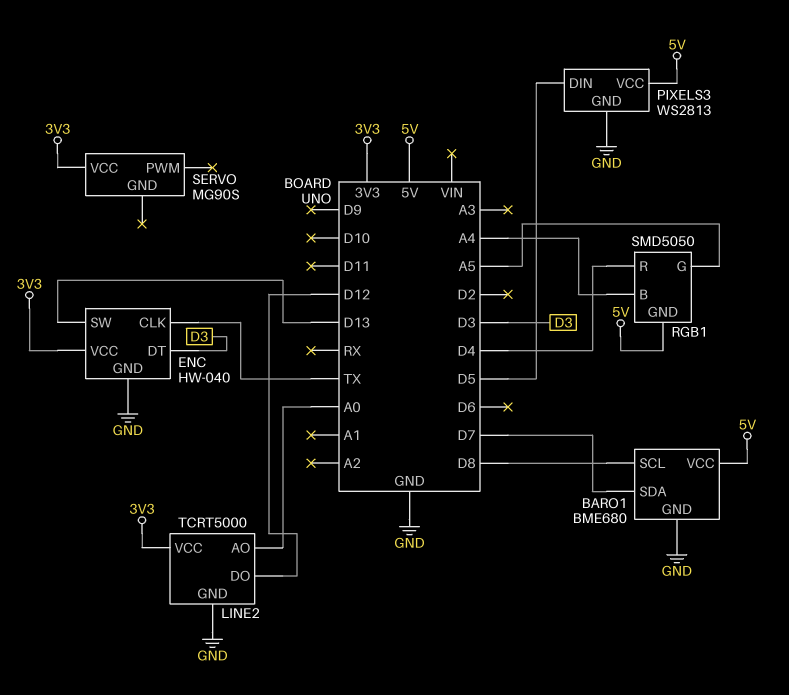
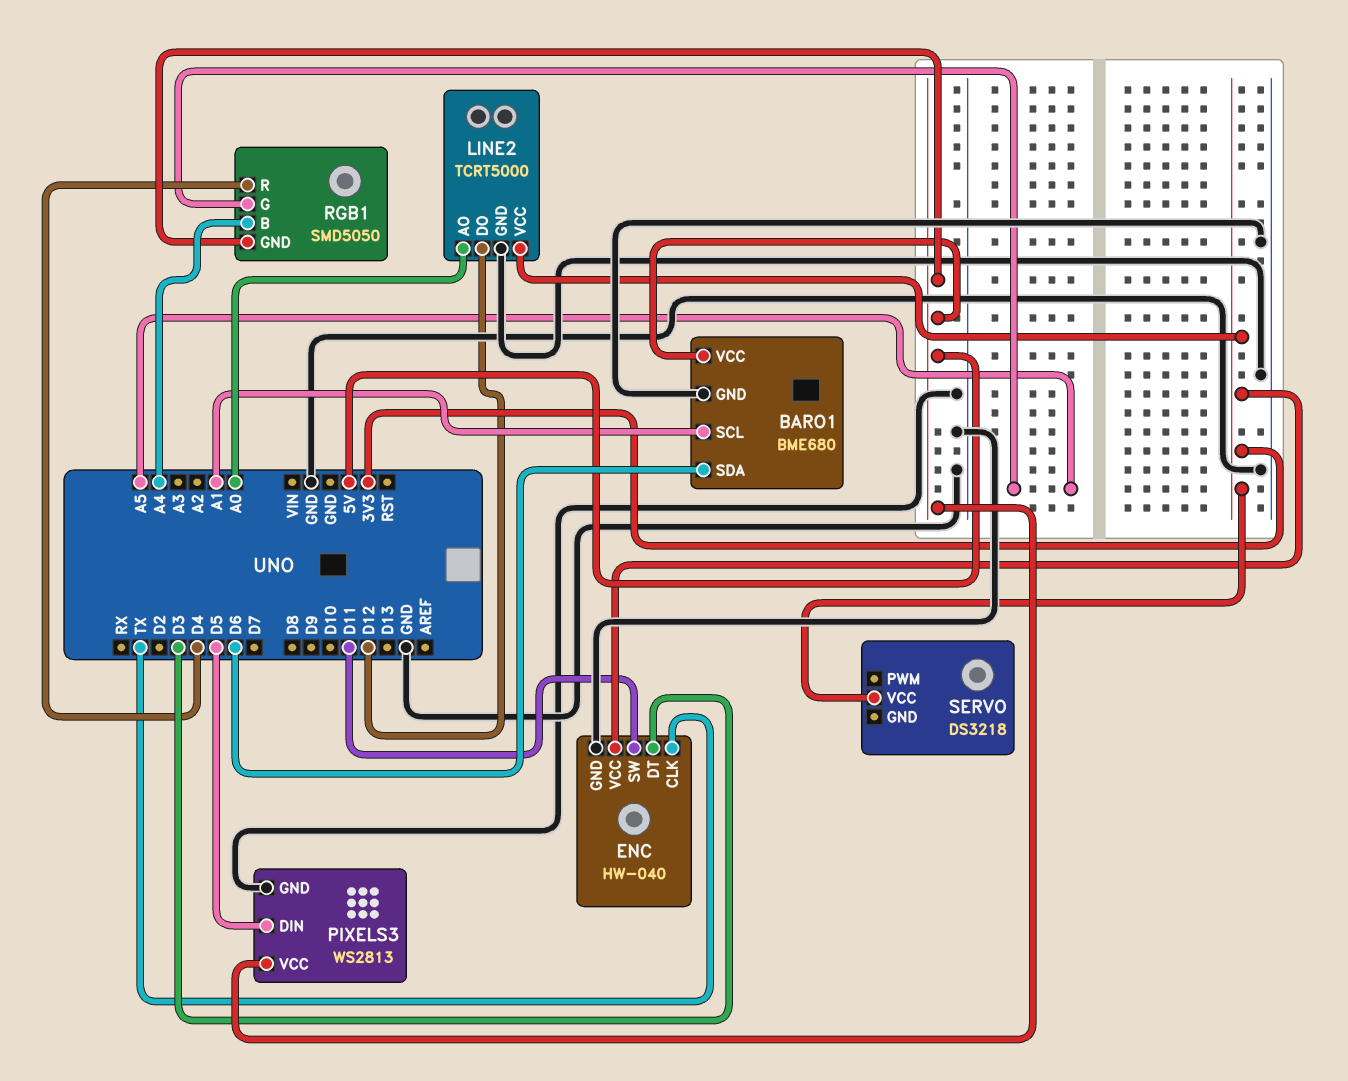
BARO1 pin SCL: D8 -> A1
BARO1 pin SDA: D7 -> D6
ENC pin SW: D13 -> D11
SERVO: MG90S -> DS3218

